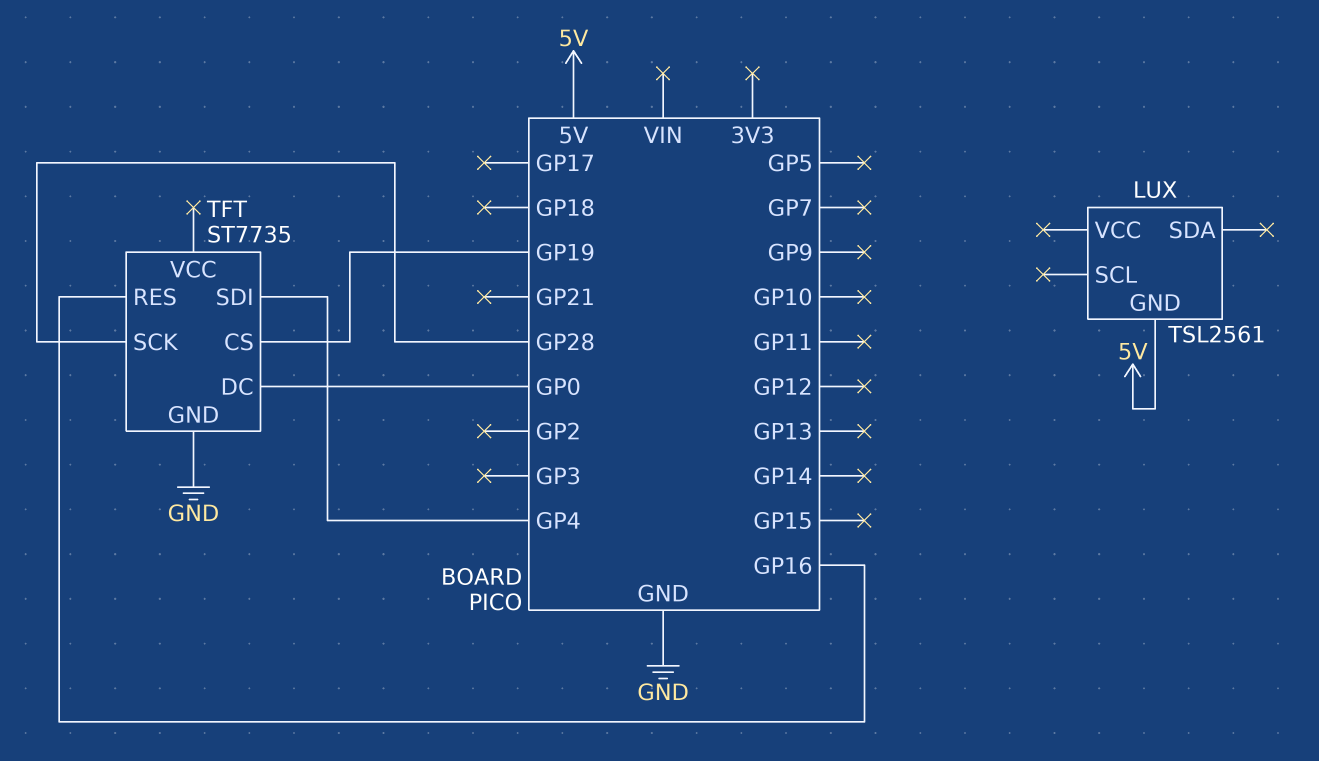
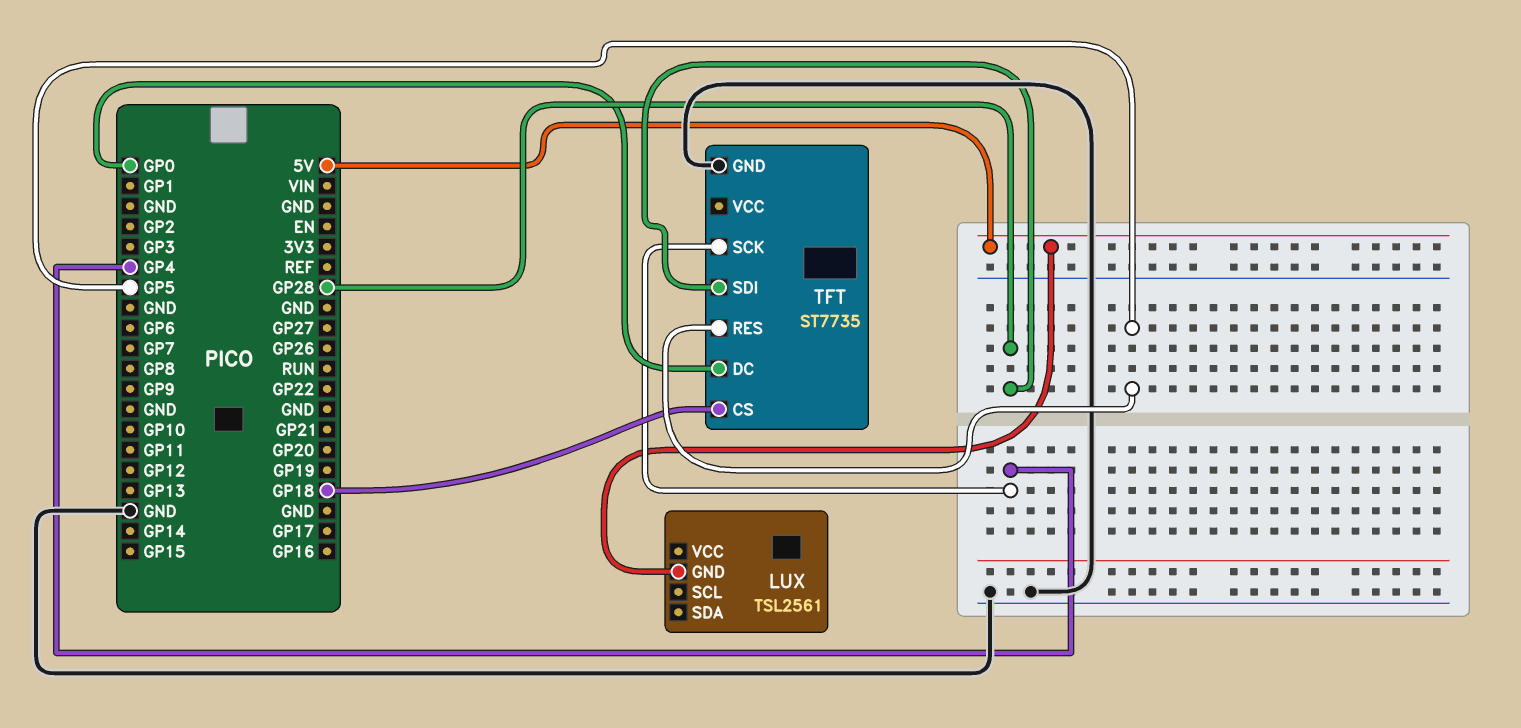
TFT pin CS: GP19 -> GP18
TFT pin RES: GP16 -> GP5
TFT pin SCK: GP28 -> GP4
TFT pin SDI: GP4 -> GP28

